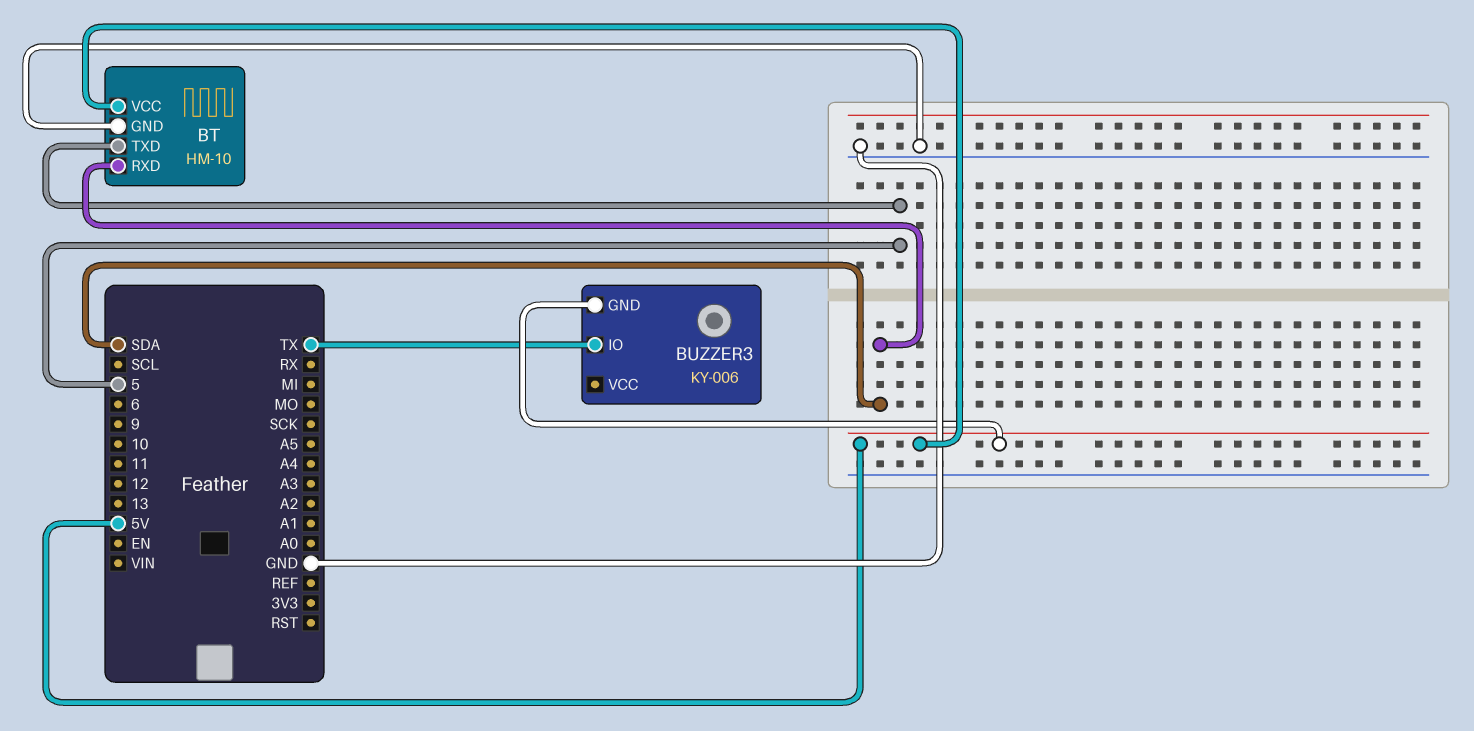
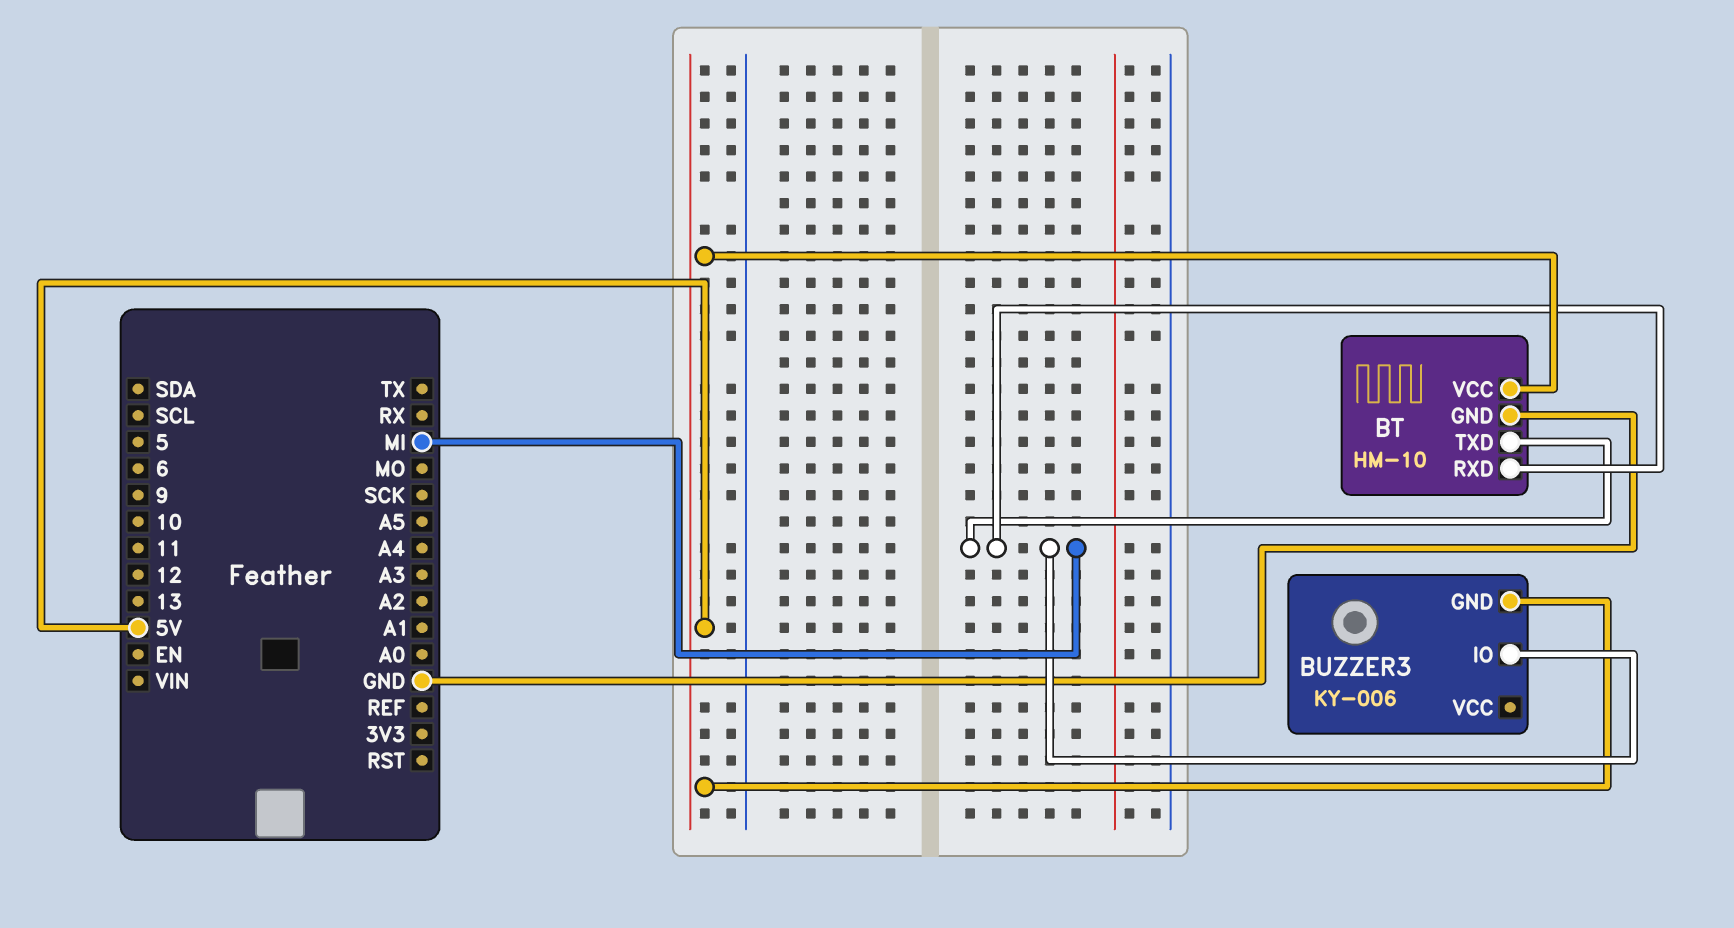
BT pin RXD: SDA -> MI
BT pin TXD: 5 -> MI
BUZZER3 pin IO: TX -> MI

